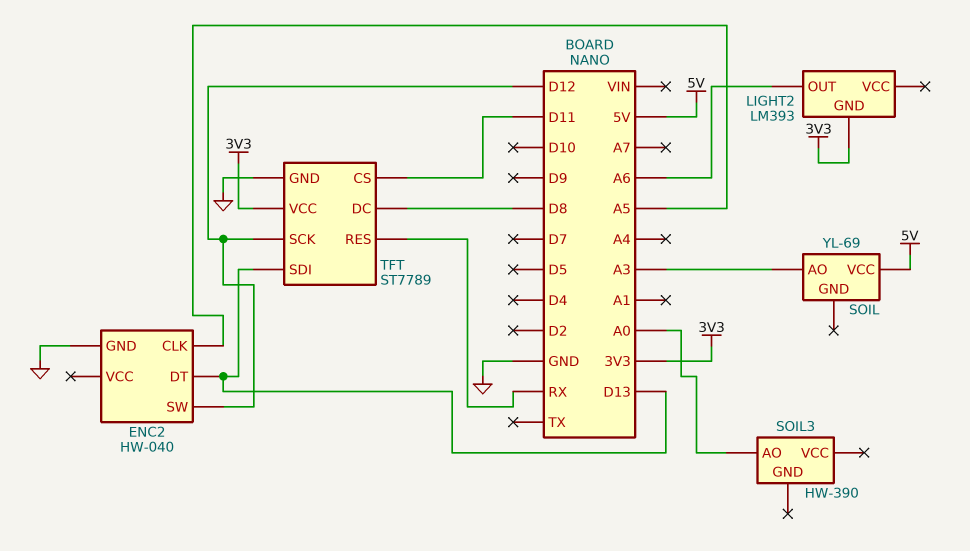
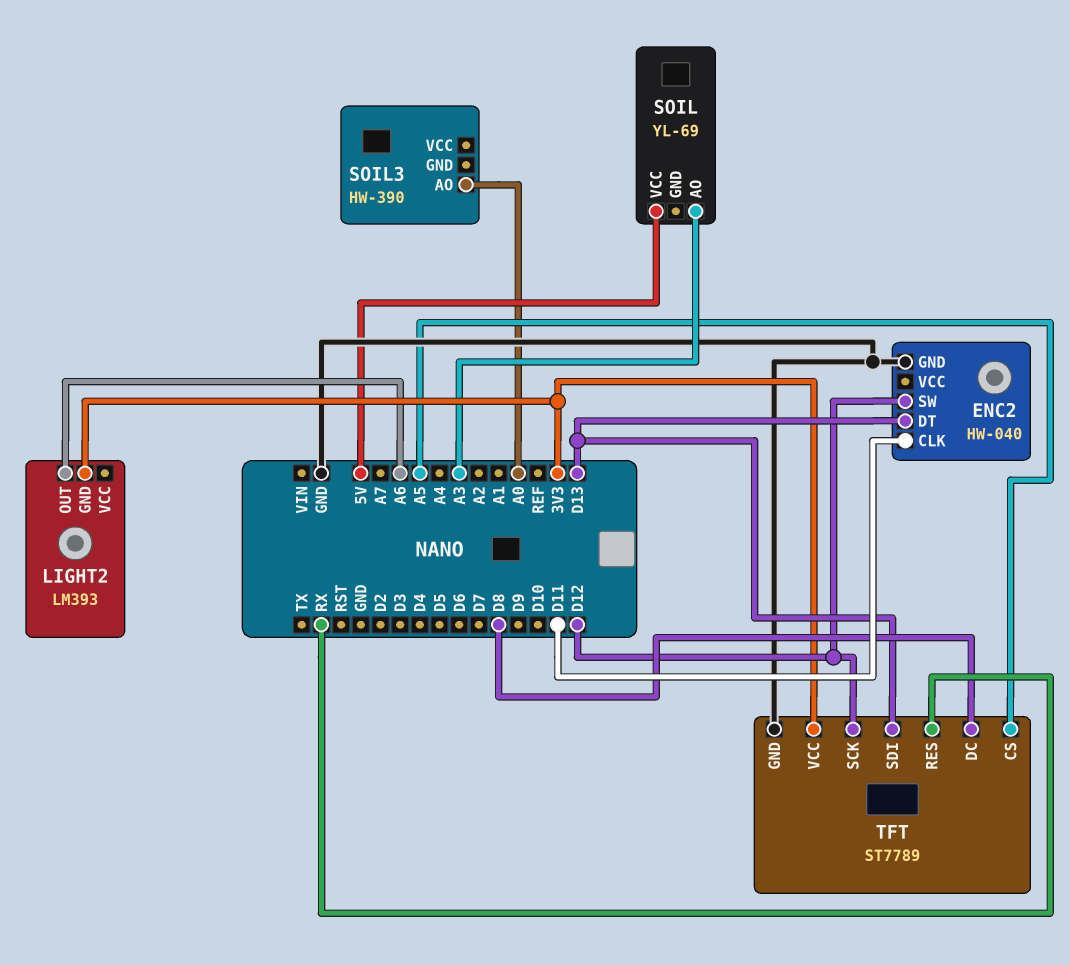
ENC2 pin CLK: A5 -> D11
TFT pin CS: D11 -> A5

